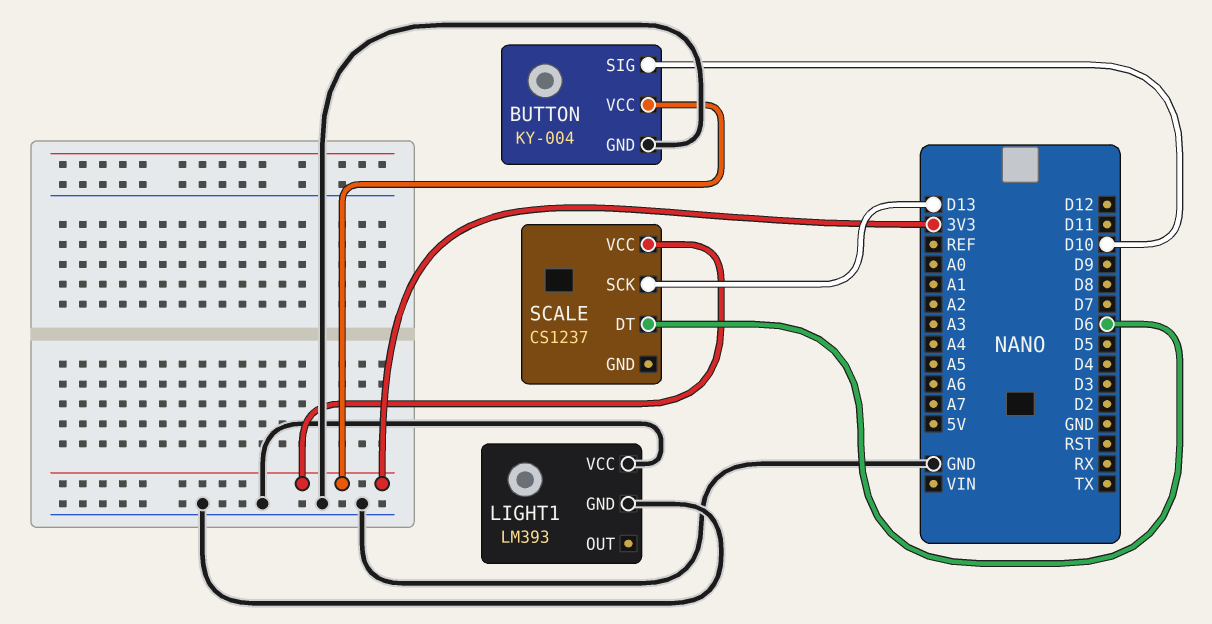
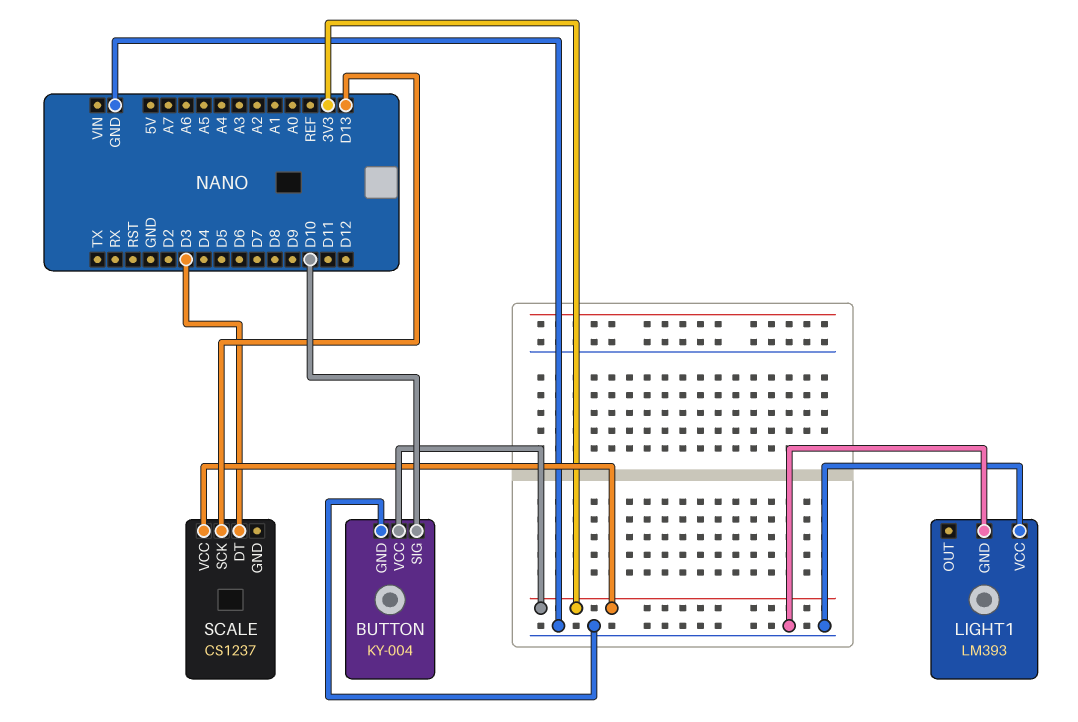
SCALE pin DT: D6 -> D3

